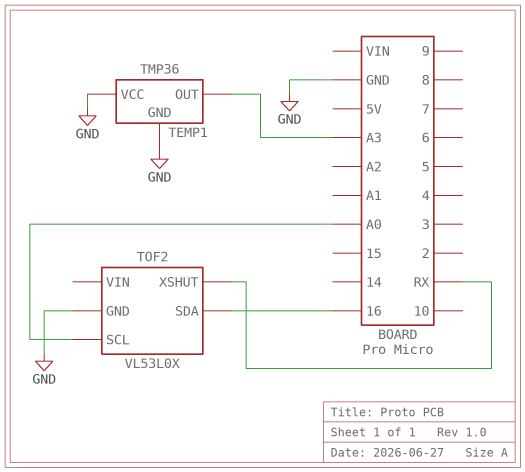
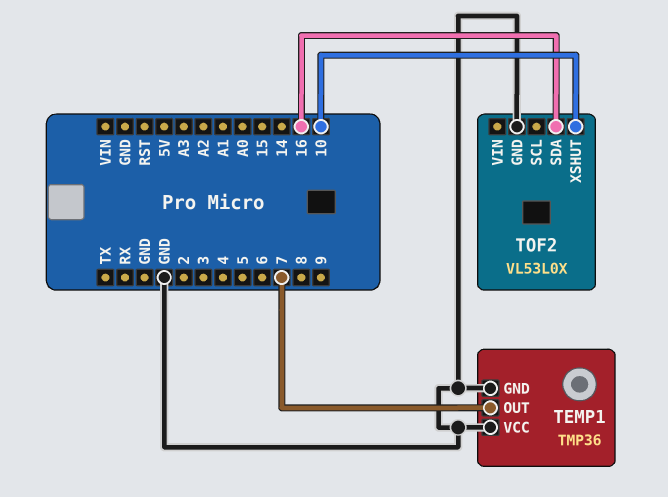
TEMP1 pin OUT: A3 -> 7
TOF2 pin SCL: A0 -> none
TOF2 pin XSHUT: RX -> 10

